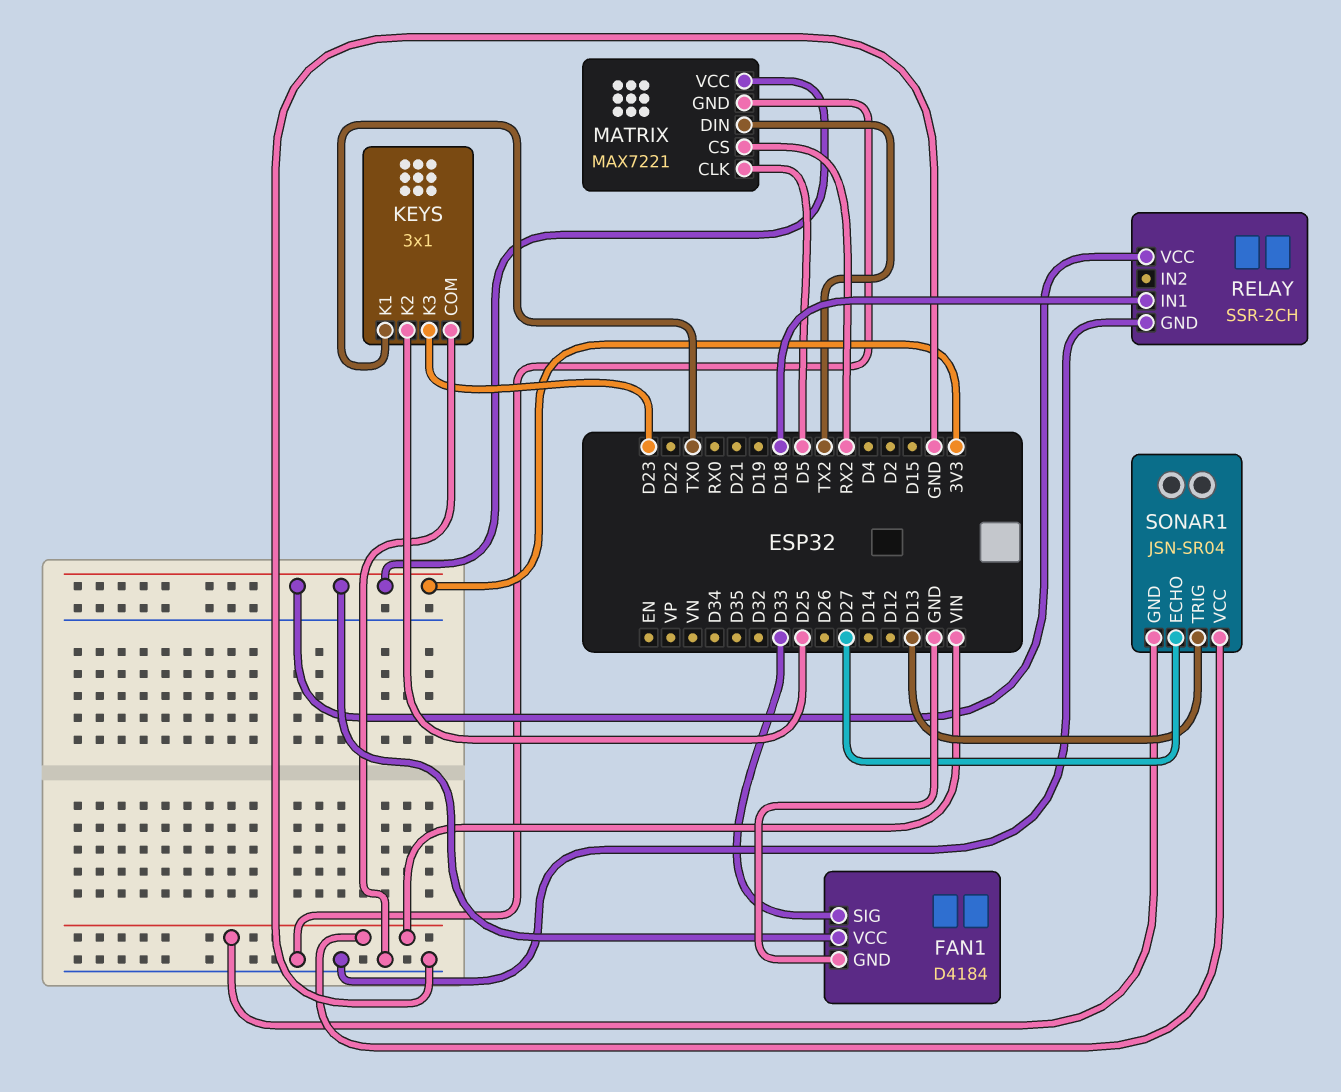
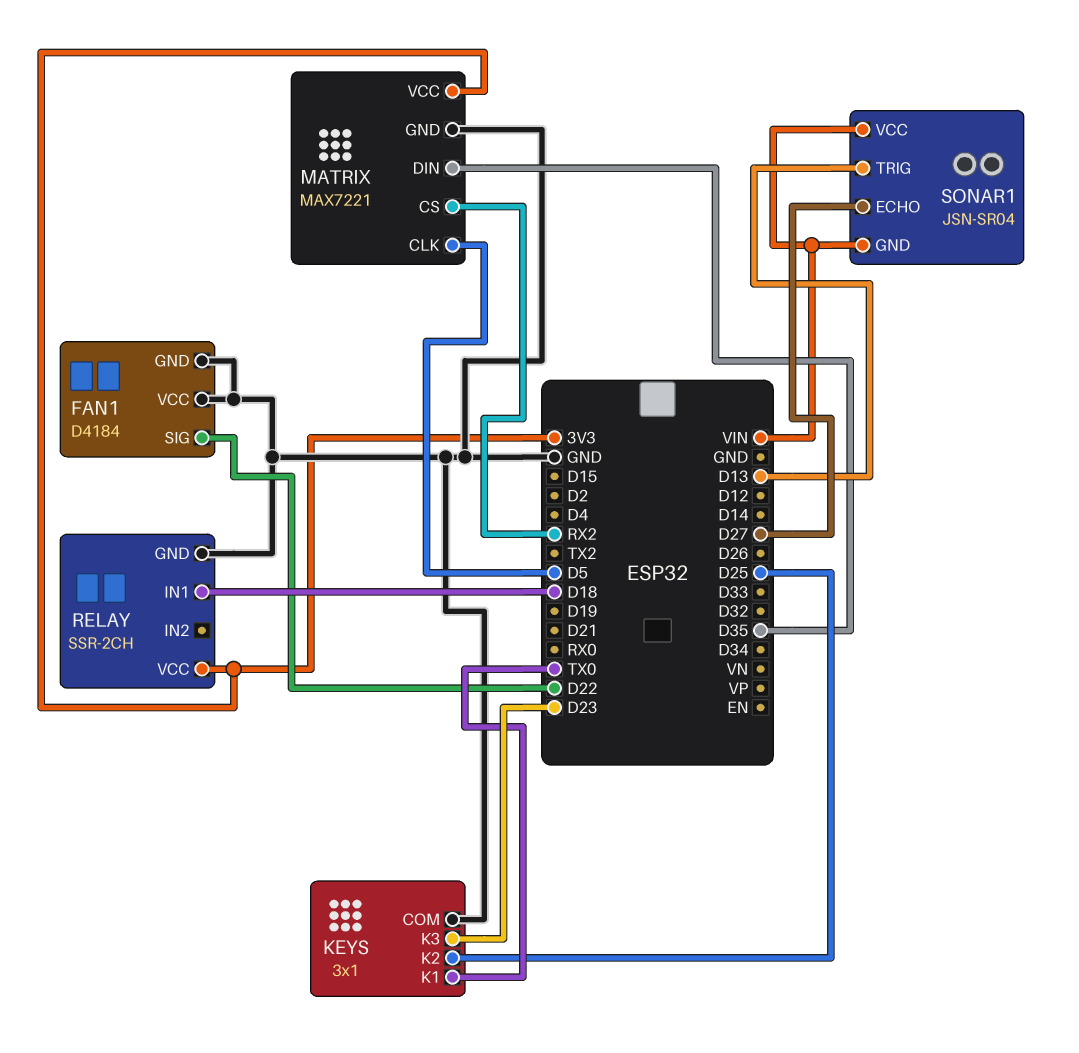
FAN1 pin SIG: D33 -> D22
FAN1 pin VCC: 3V3 -> GND
MATRIX pin DIN: TX2 -> D35

